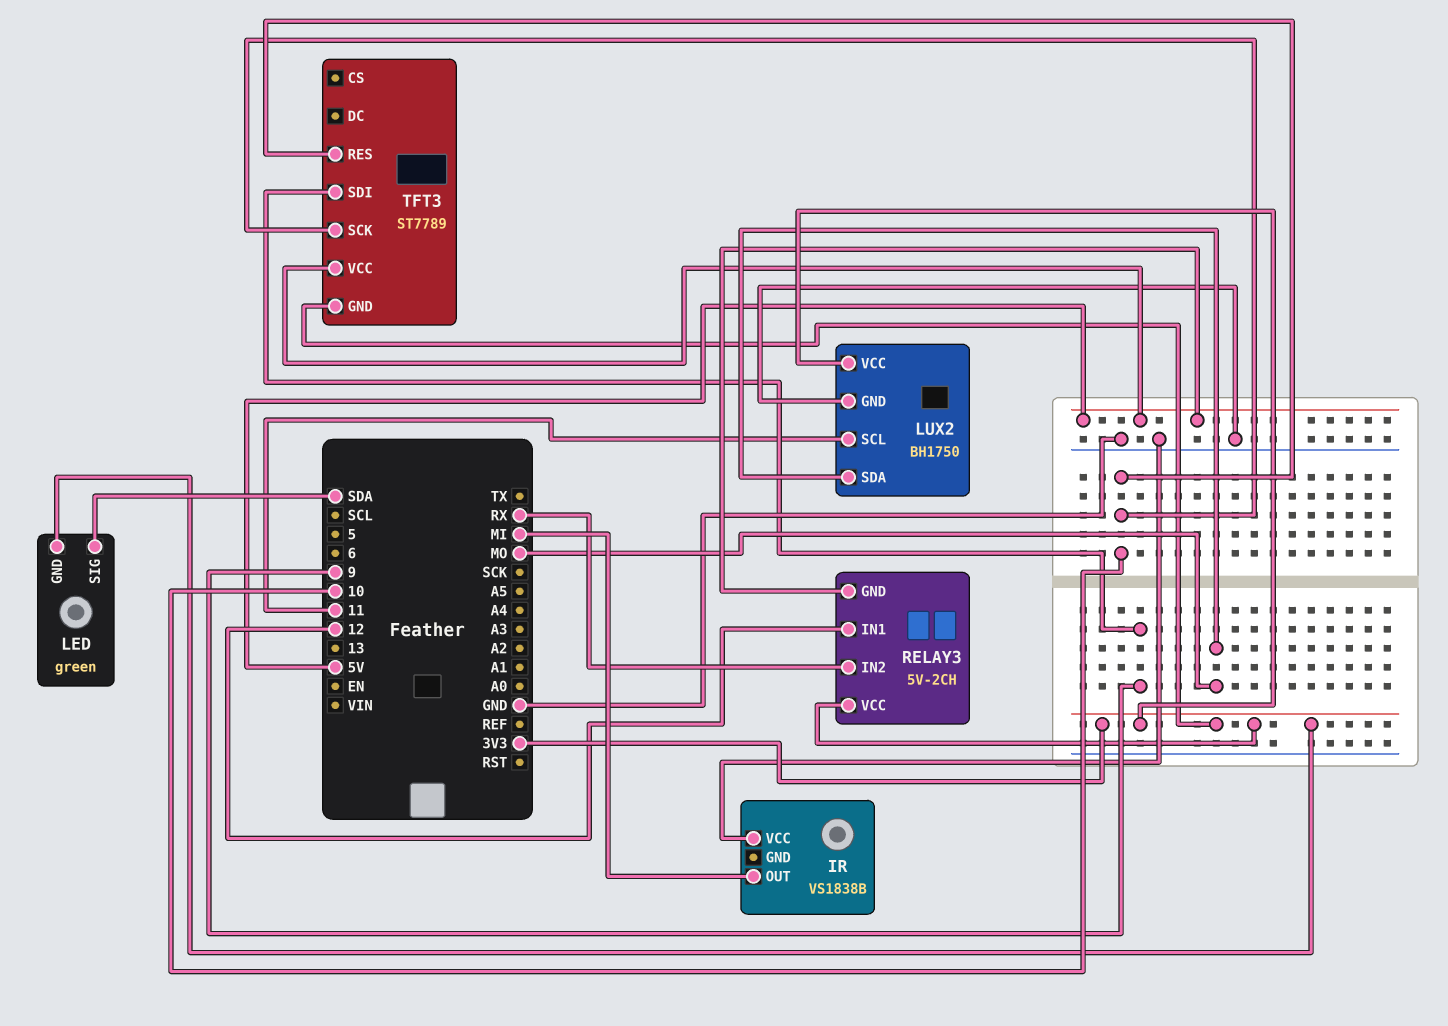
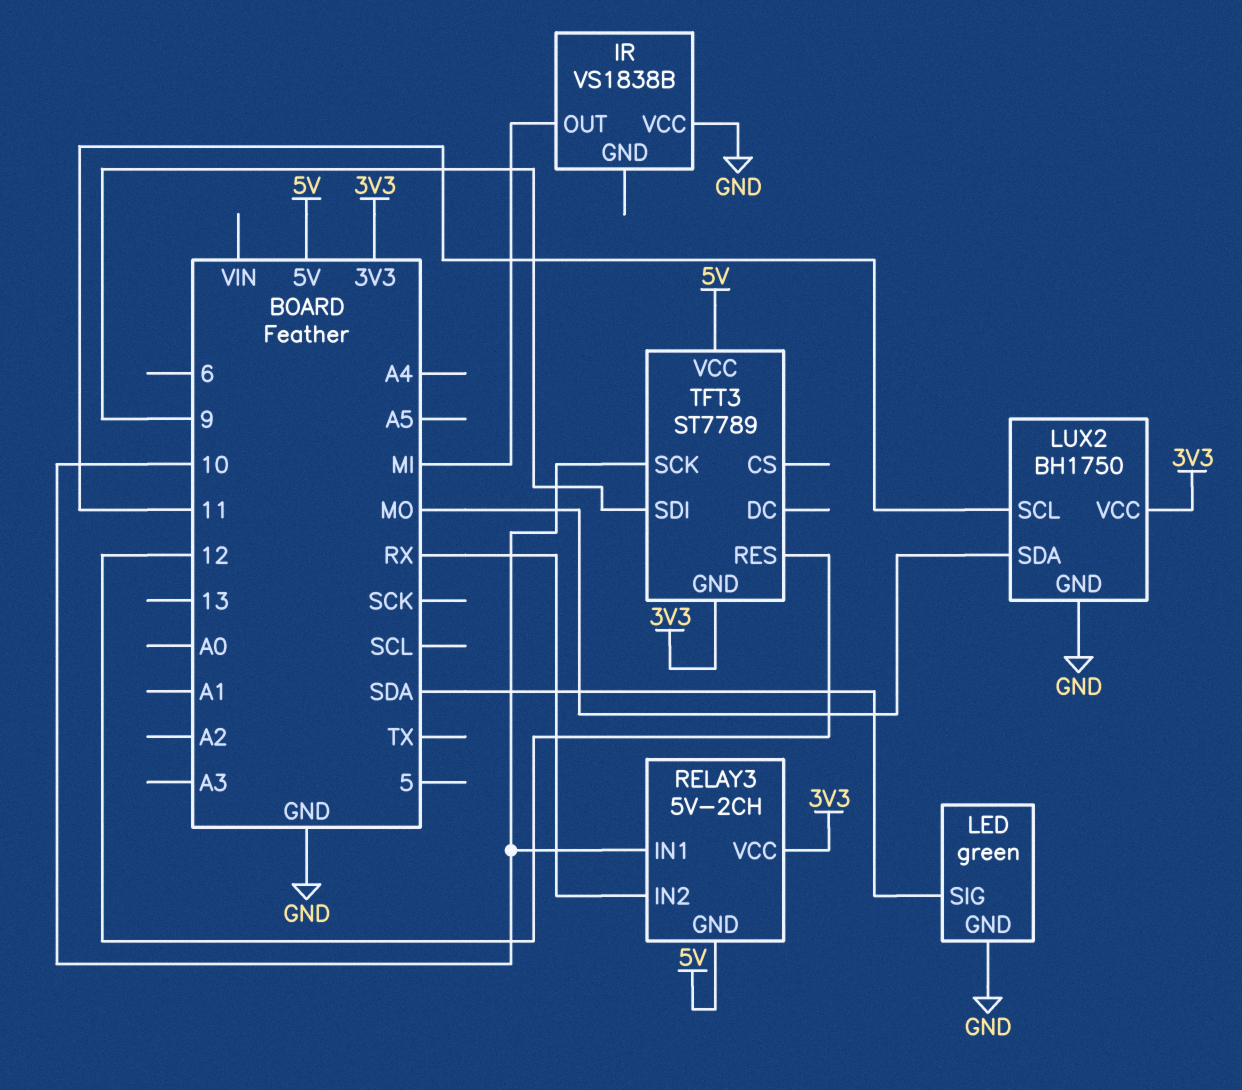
LED pin GND: 3V3 -> GND
RELAY3 pin IN1: 12 -> 10
TFT3 pin RES: 10 -> 12

